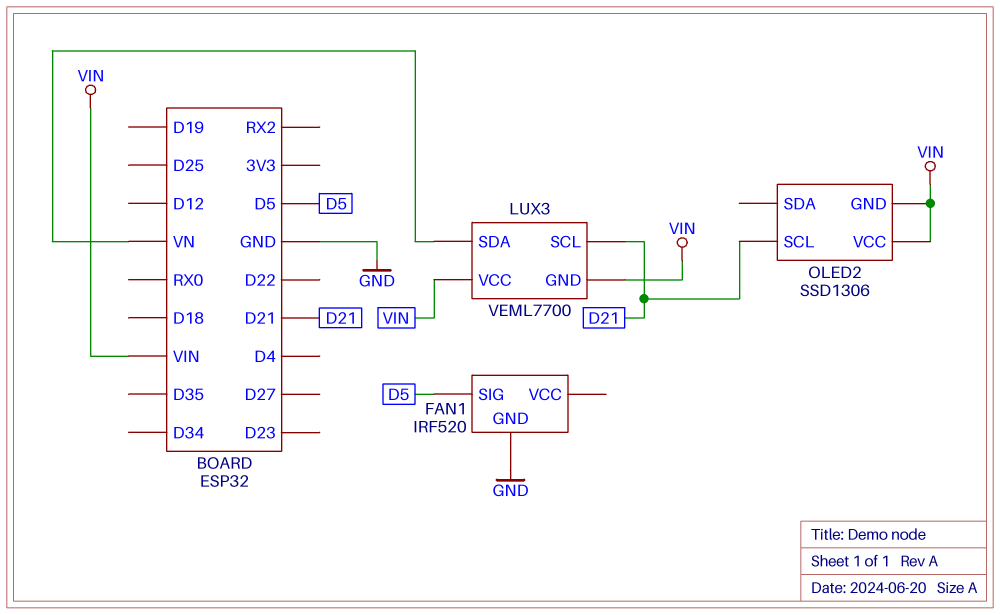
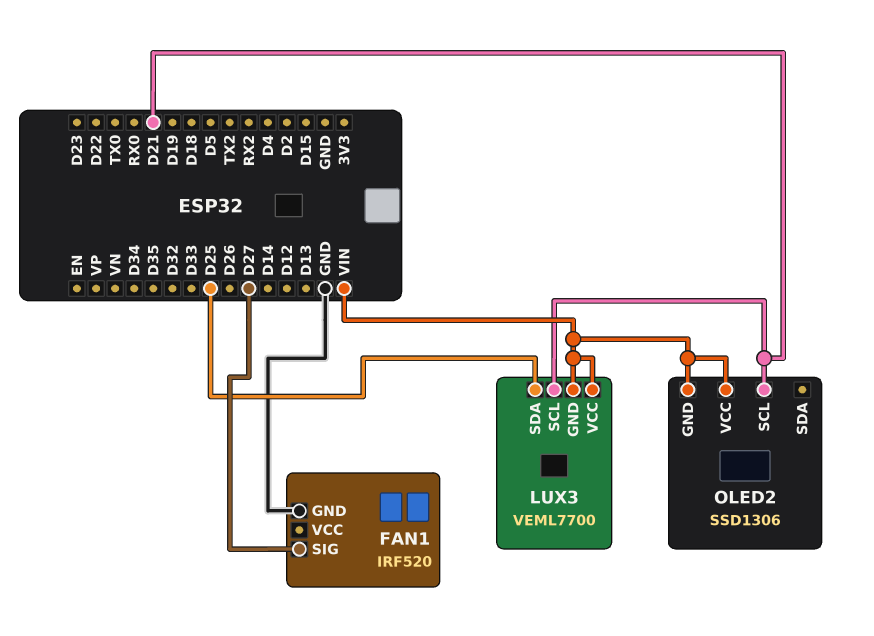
FAN1 pin SIG: D5 -> D27
LUX3 pin SDA: VN -> D25

